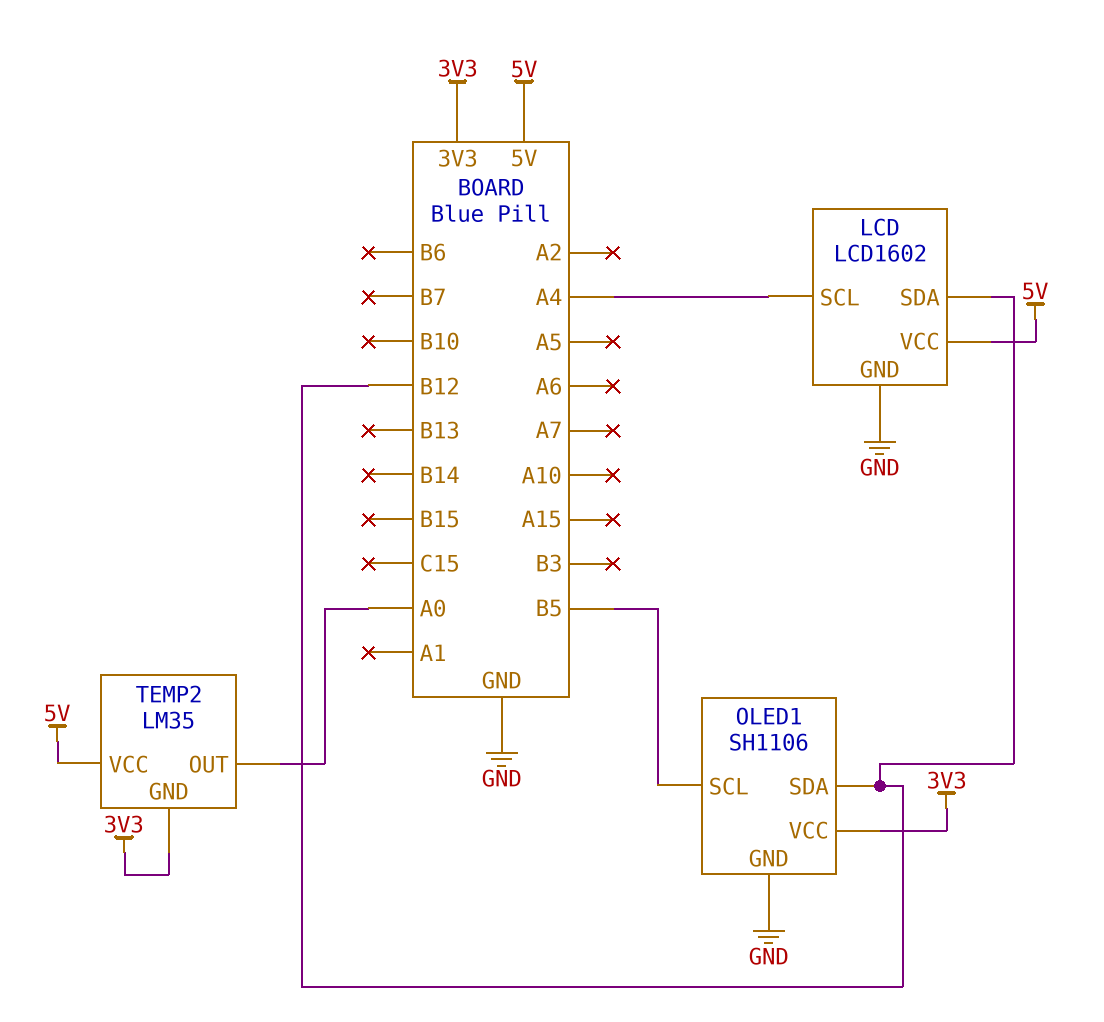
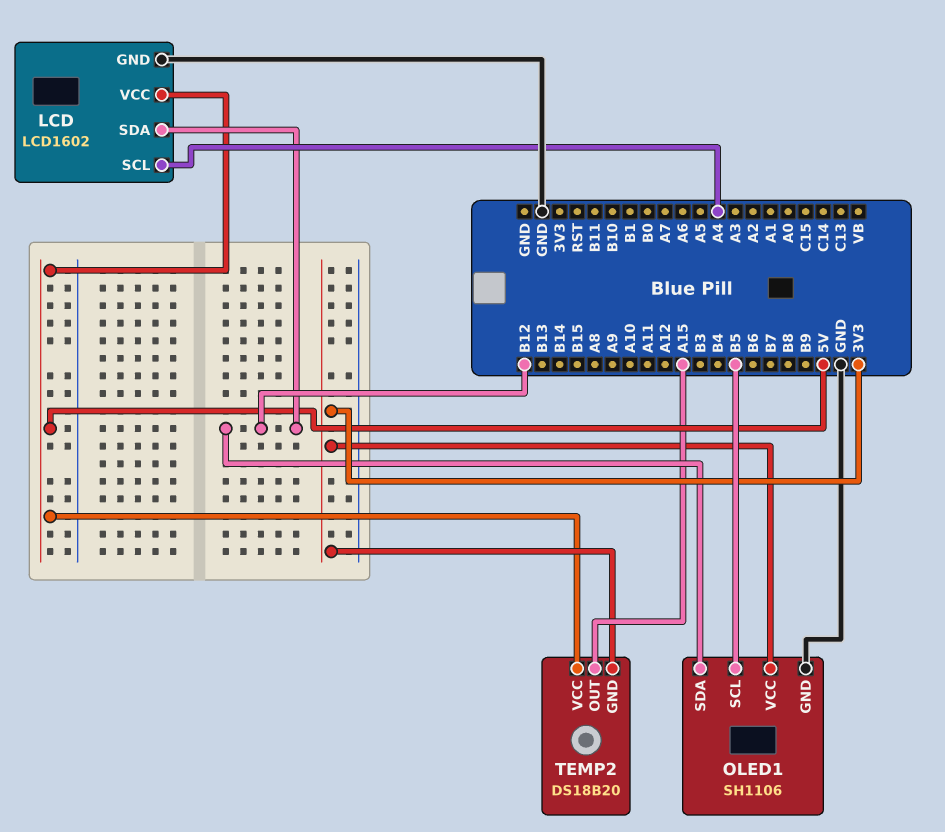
TEMP2: LM35 -> DS18B20
TEMP2 pin OUT: A0 -> A15

